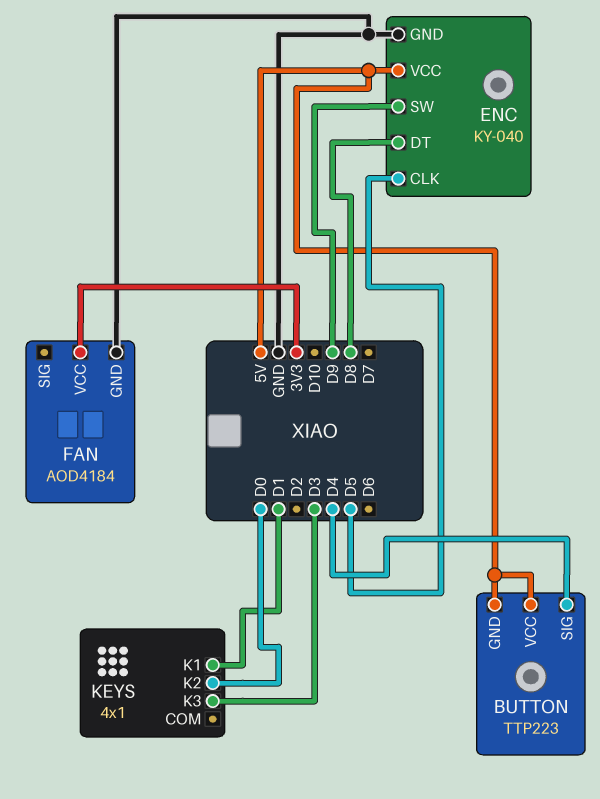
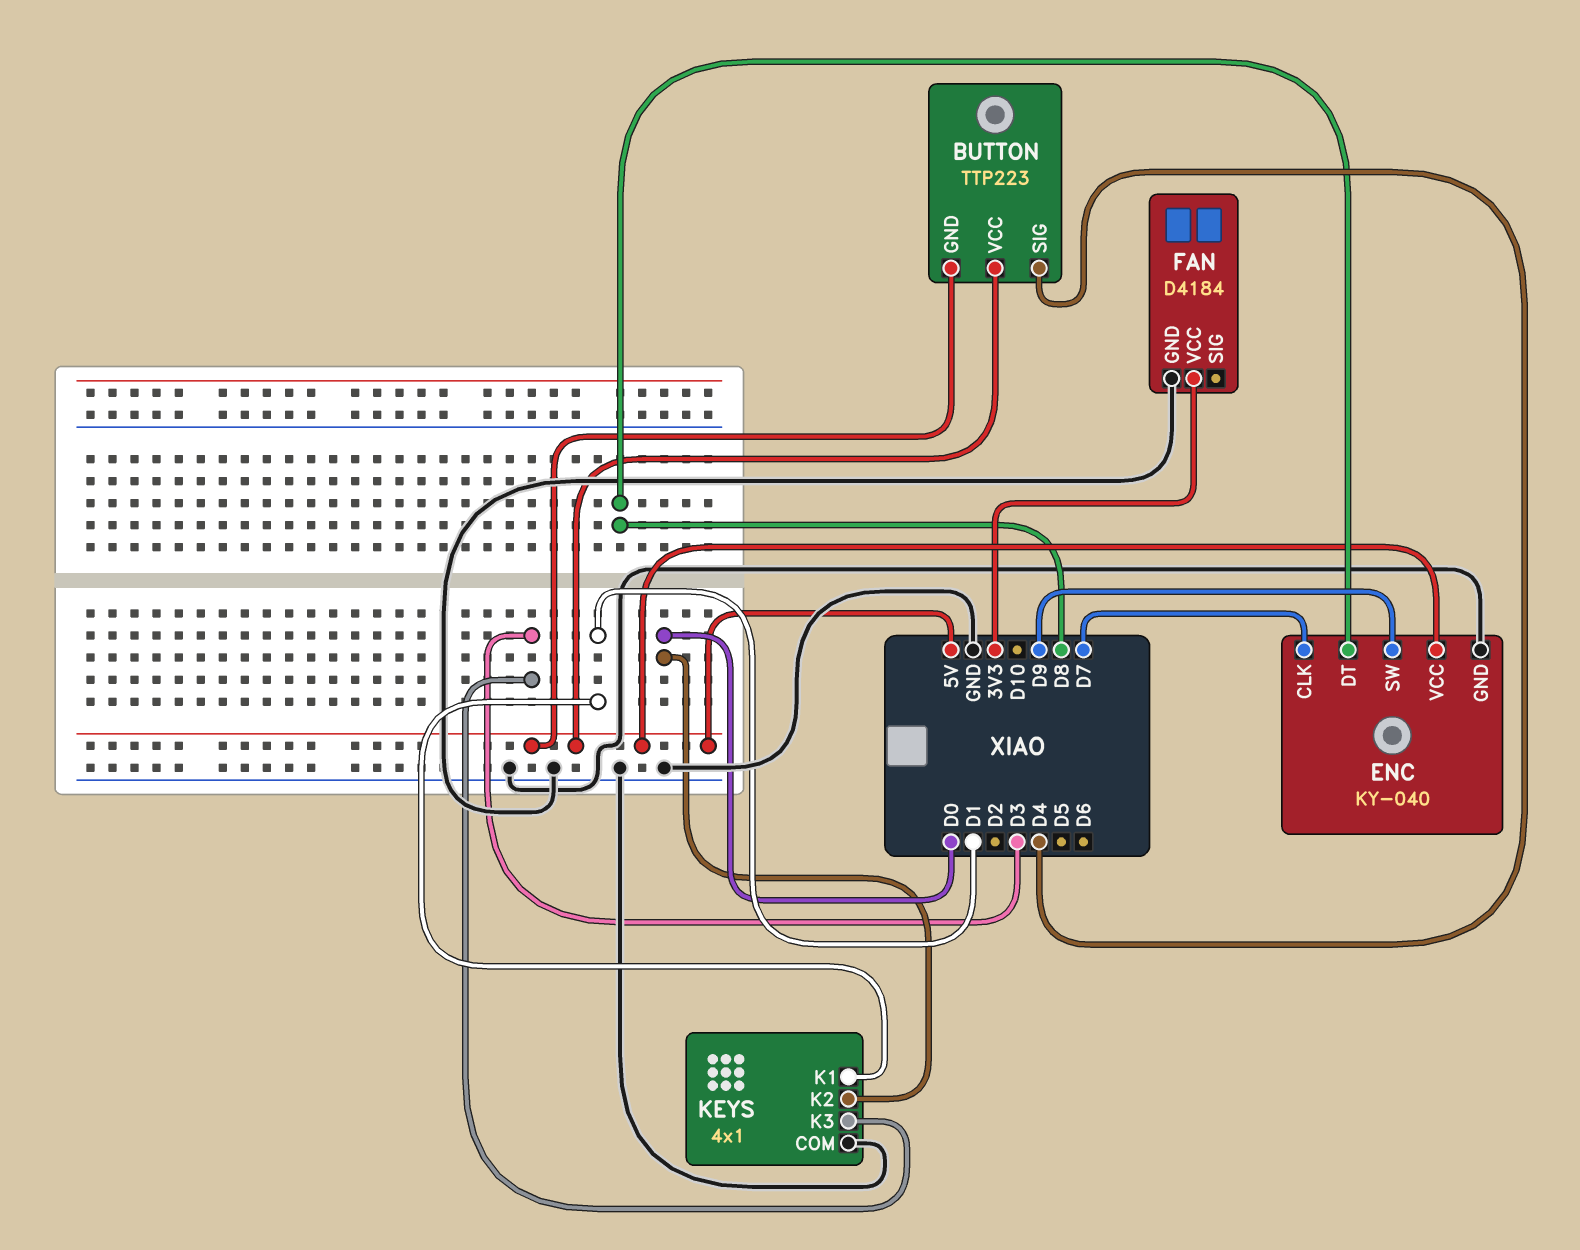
ENC pin CLK: D5 -> D7
FAN: AOD4184 -> D4184
KEYS pin COM: none -> GND

